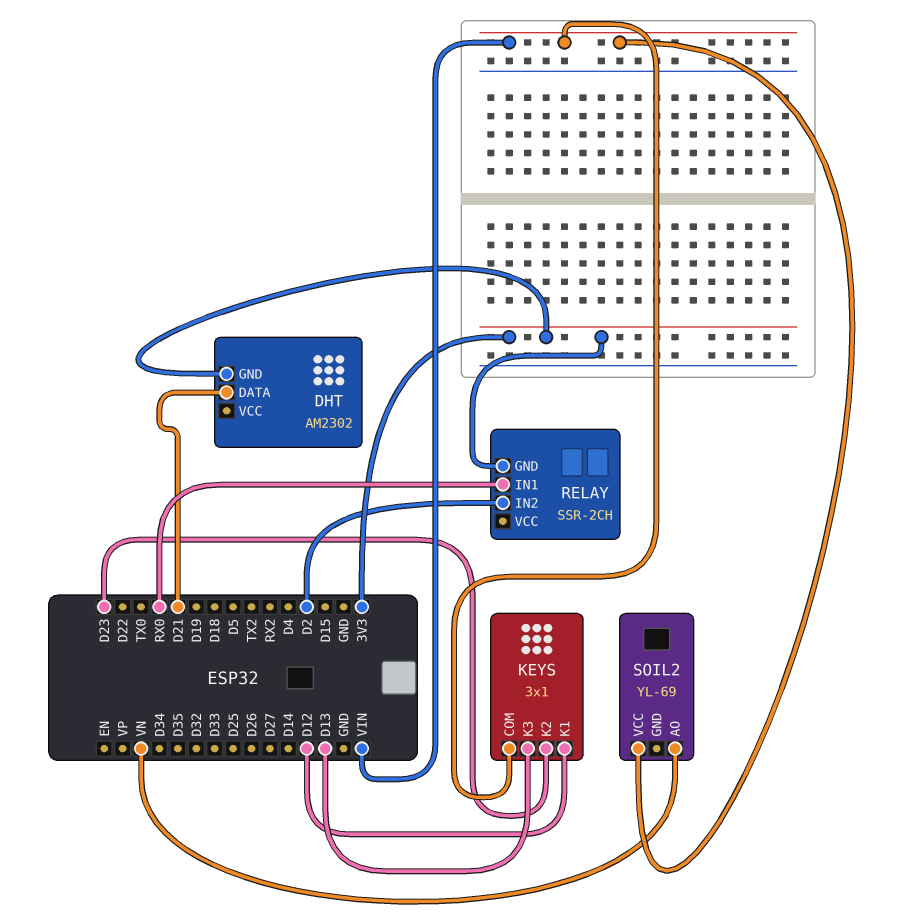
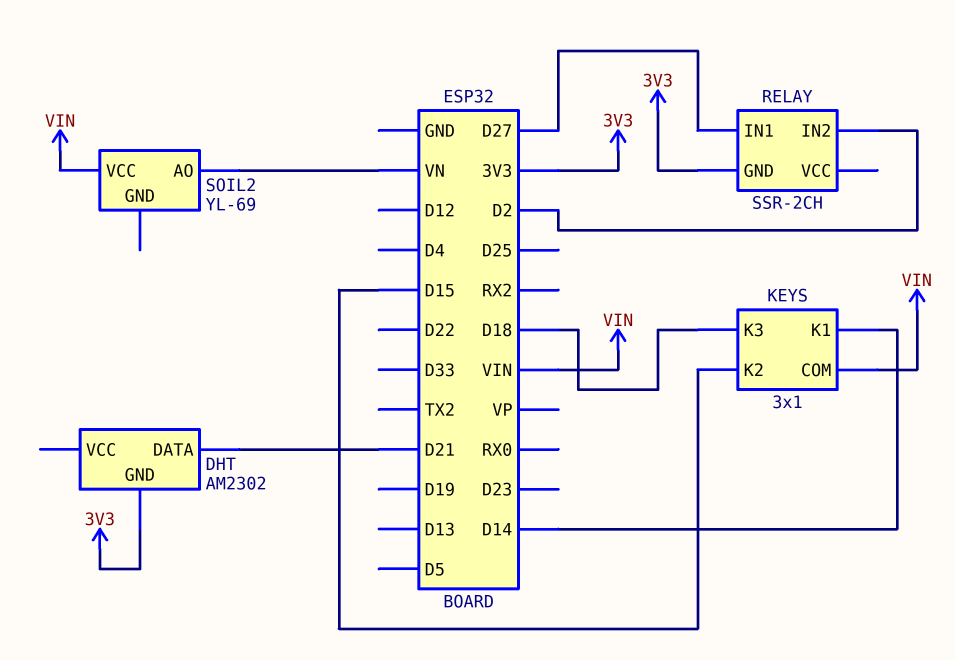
KEYS pin K1: D12 -> D14
KEYS pin K2: D23 -> D15
KEYS pin K3: D13 -> D18
RELAY pin IN1: RX0 -> D27

